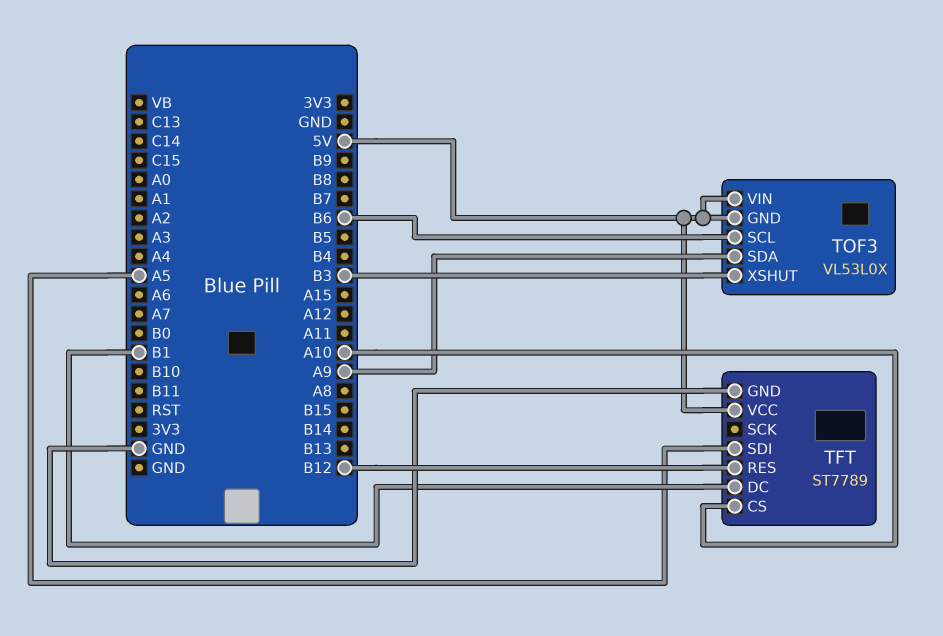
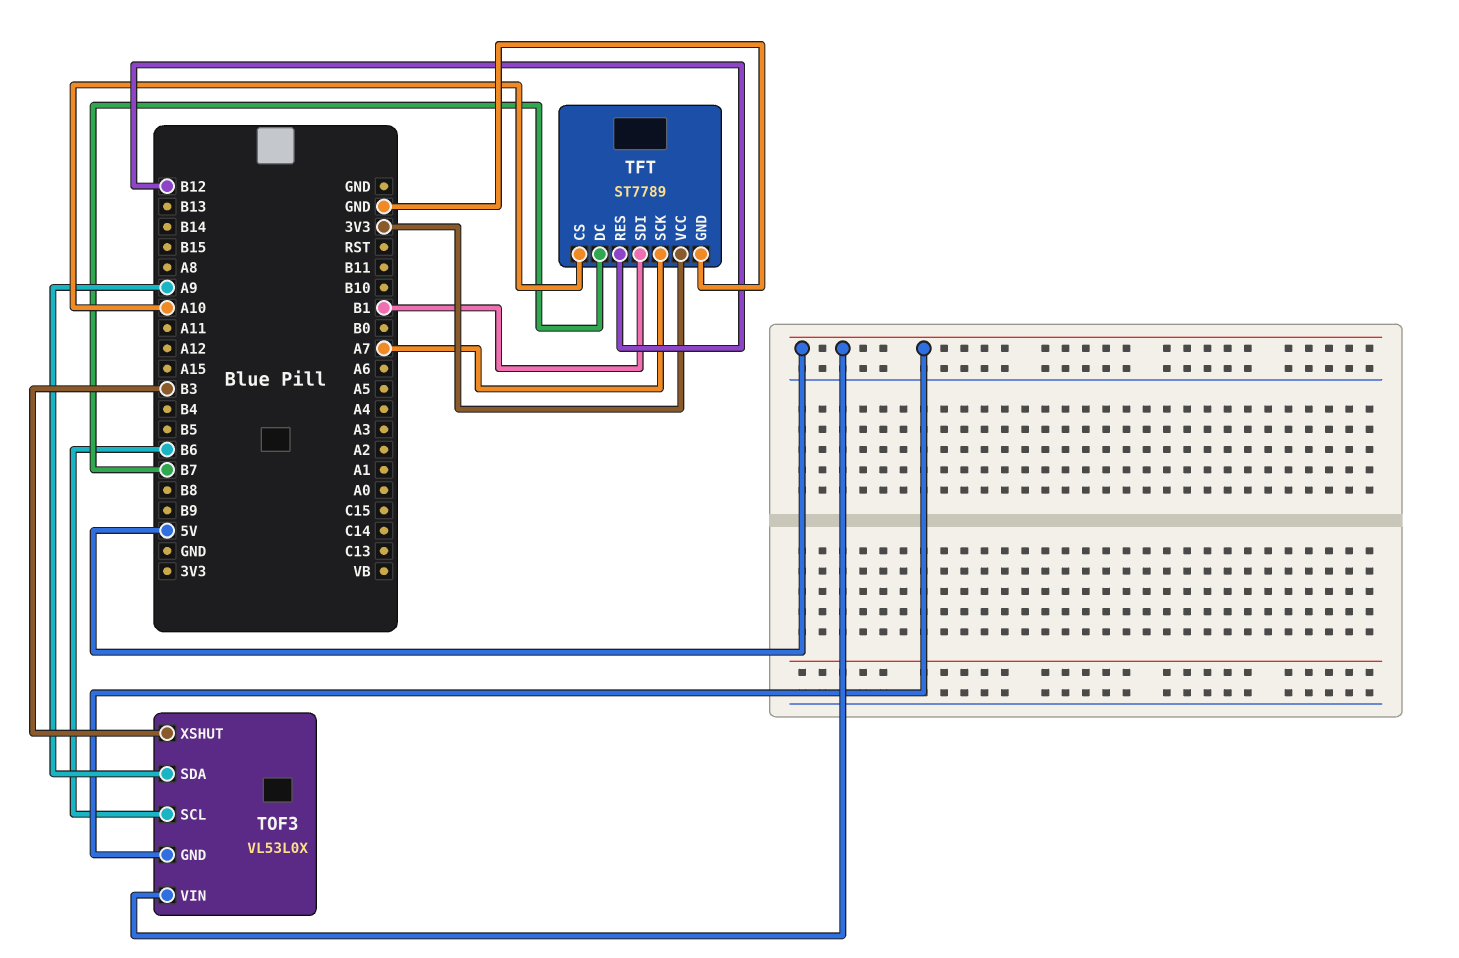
TFT pin DC: B1 -> B7
TFT pin SCK: none -> A7
TFT pin SDI: A5 -> B1
TFT pin VCC: 5V -> 3V3

